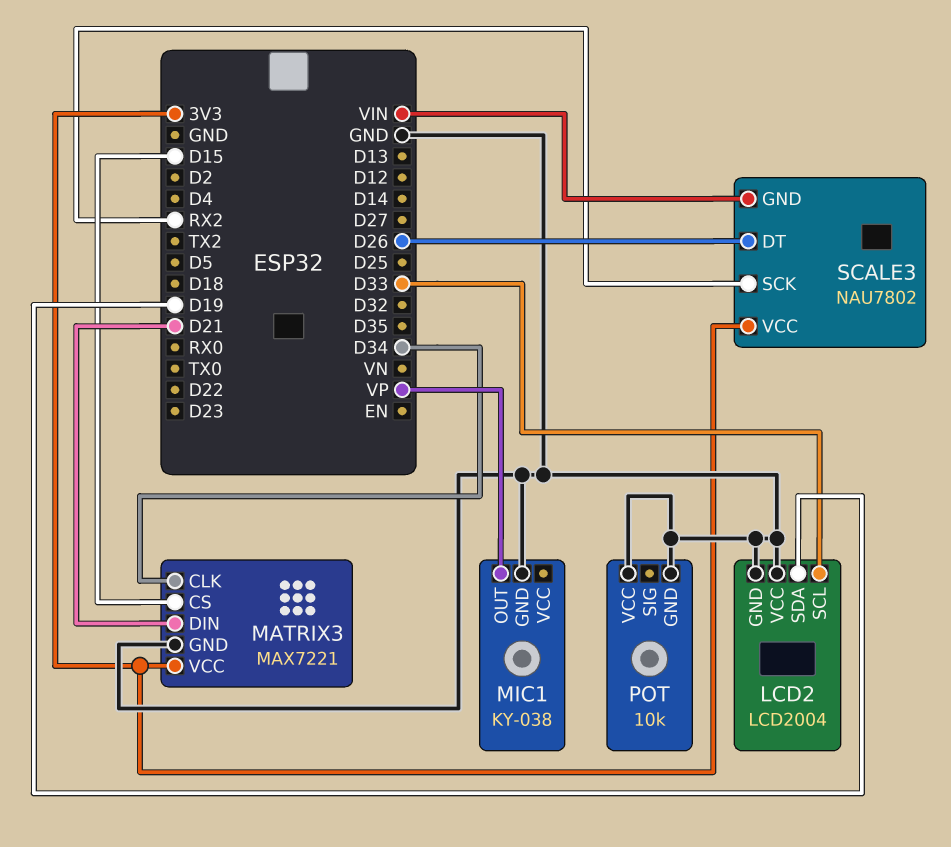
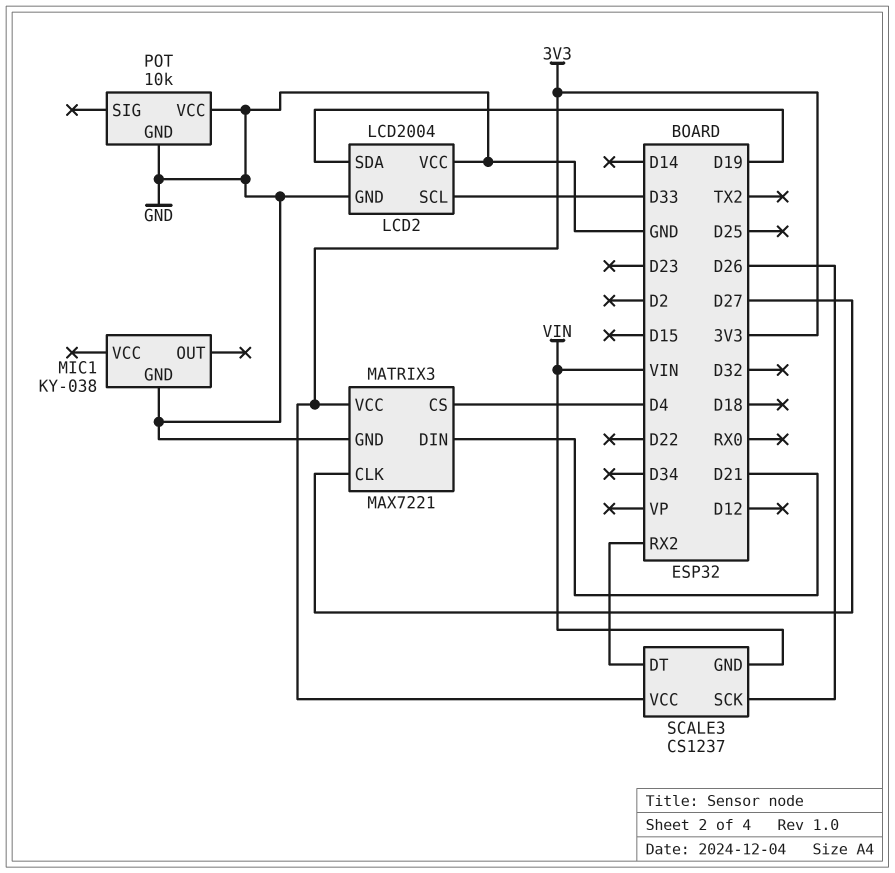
MATRIX3 pin CLK: D34 -> D27
MATRIX3 pin CS: D15 -> D4
MIC1 pin OUT: VP -> none
SCALE3: NAU7802 -> CS1237
SCALE3 pin DT: D26 -> RX2
SCALE3 pin SCK: RX2 -> D26

